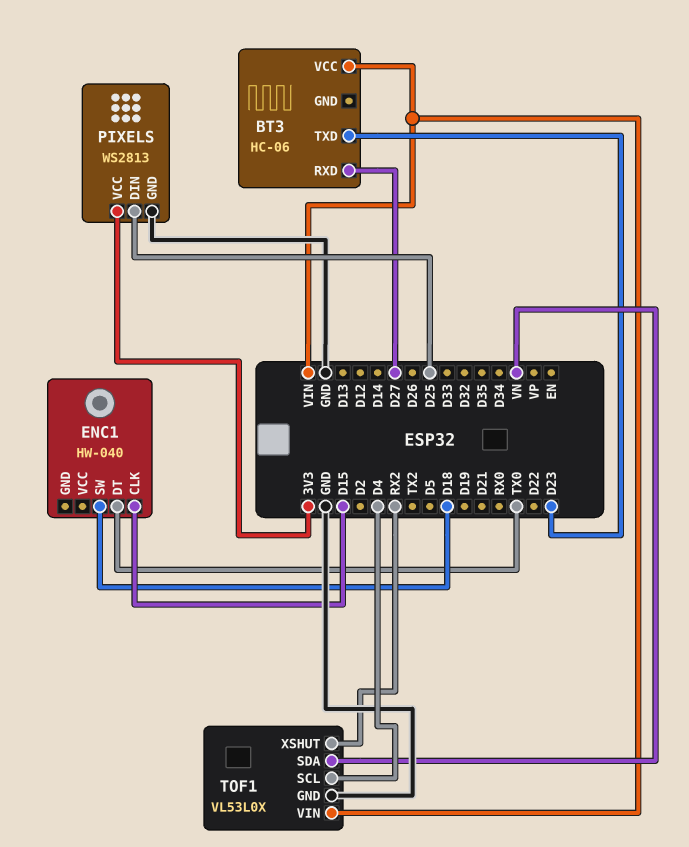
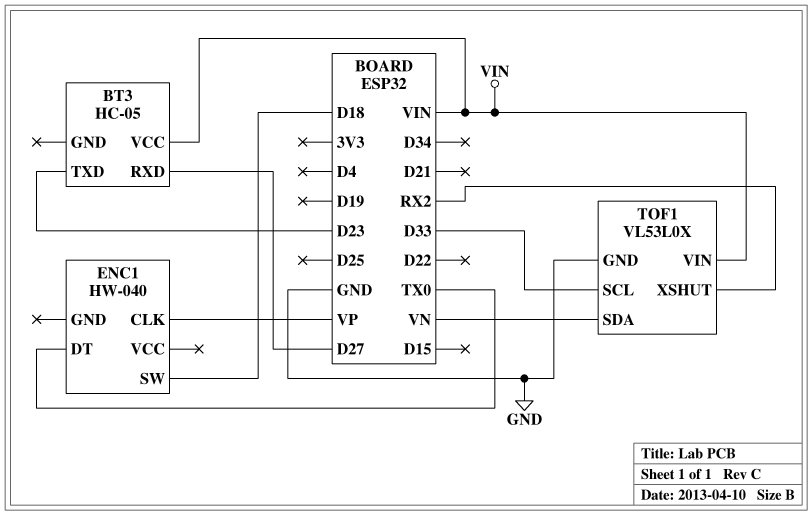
BT3: HC-06 -> HC-05
ENC1 pin CLK: D15 -> VP
PIXELS: WS2813 -> none
PIXELS pin DIN: D25 -> none
PIXELS pin GND: GND -> none
PIXELS pin VCC: 3V3 -> none
TOF1 pin SCL: D4 -> D33

